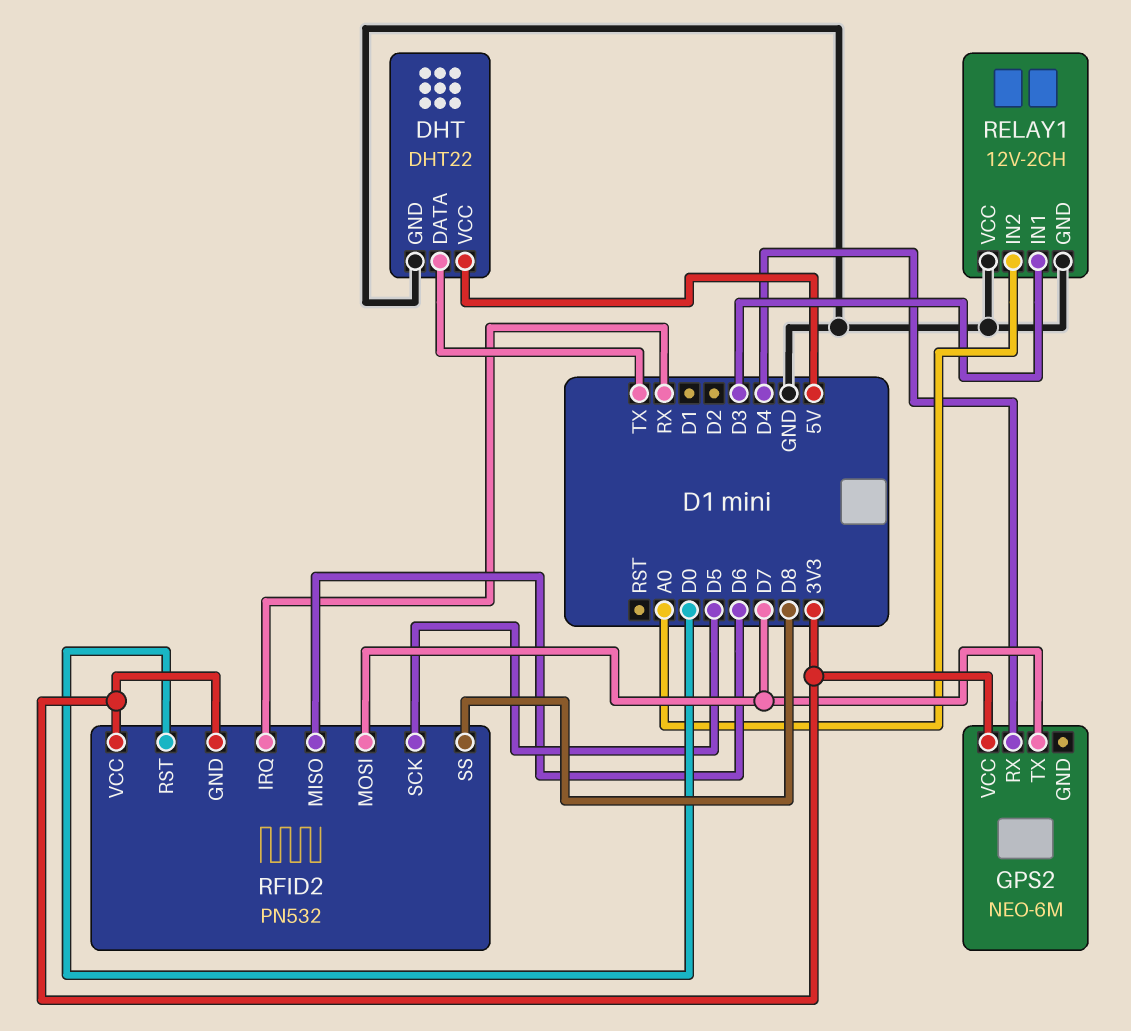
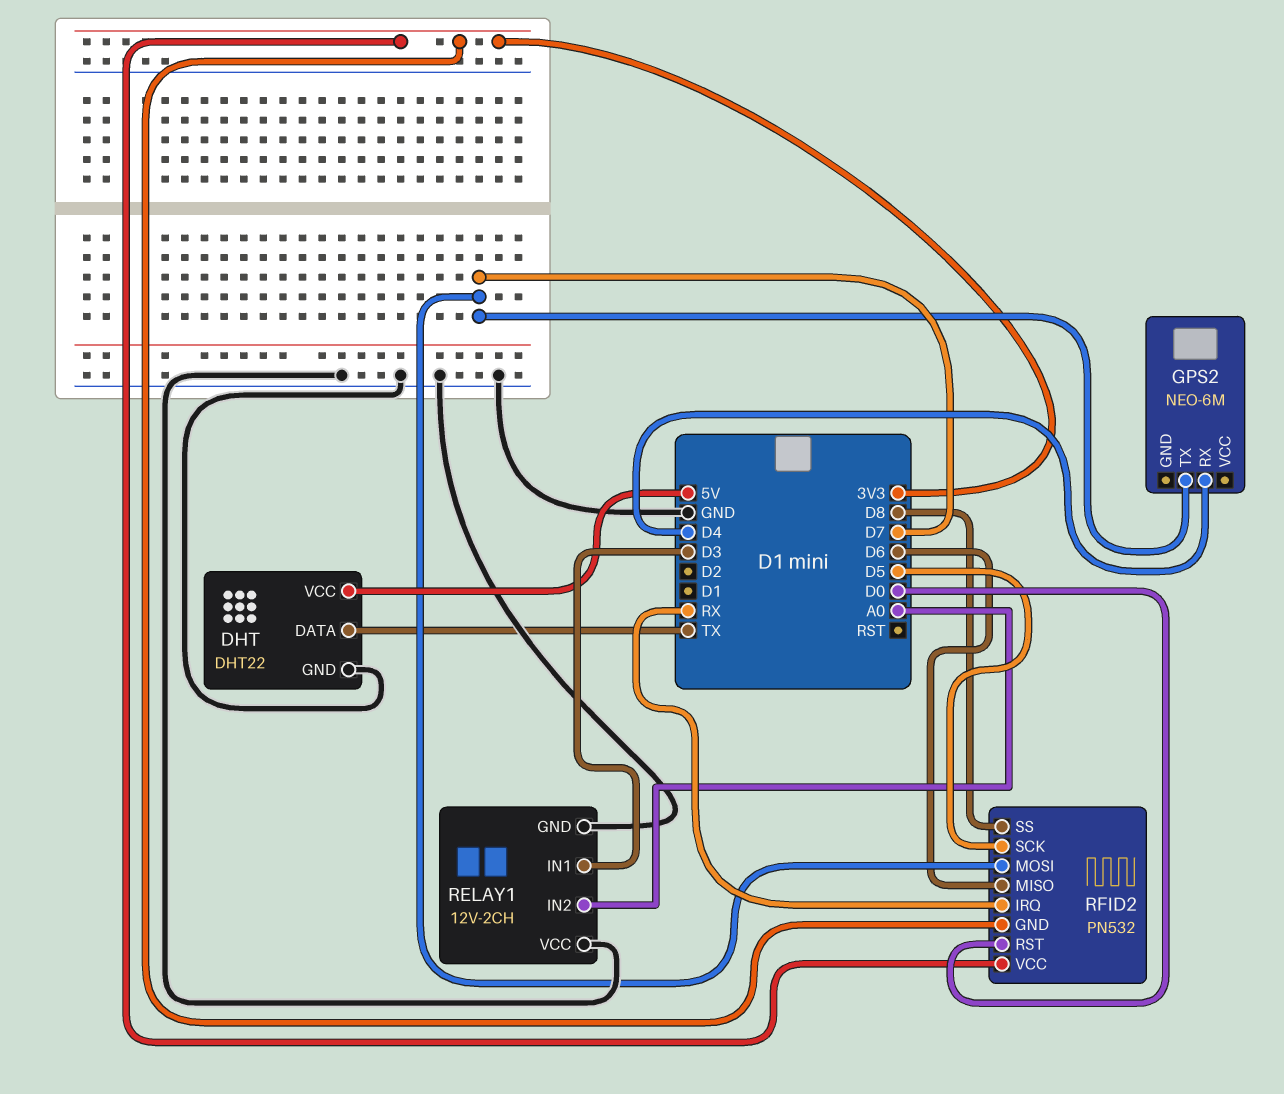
GPS2 pin VCC: 3V3 -> none

